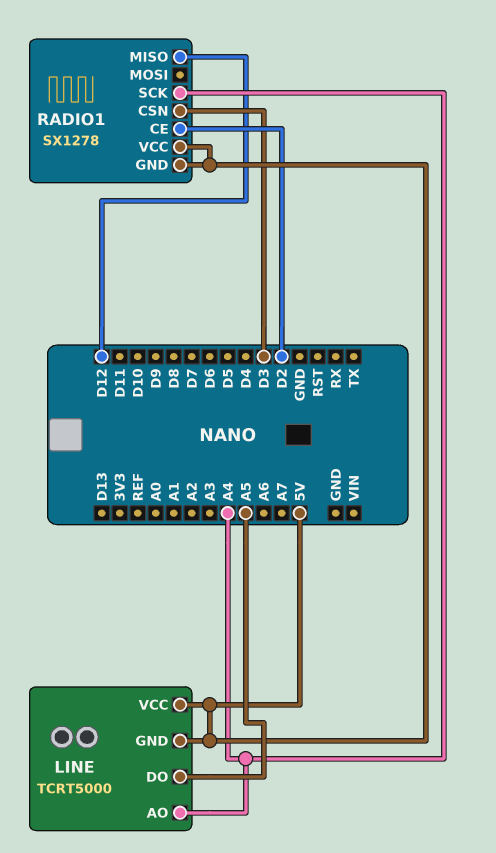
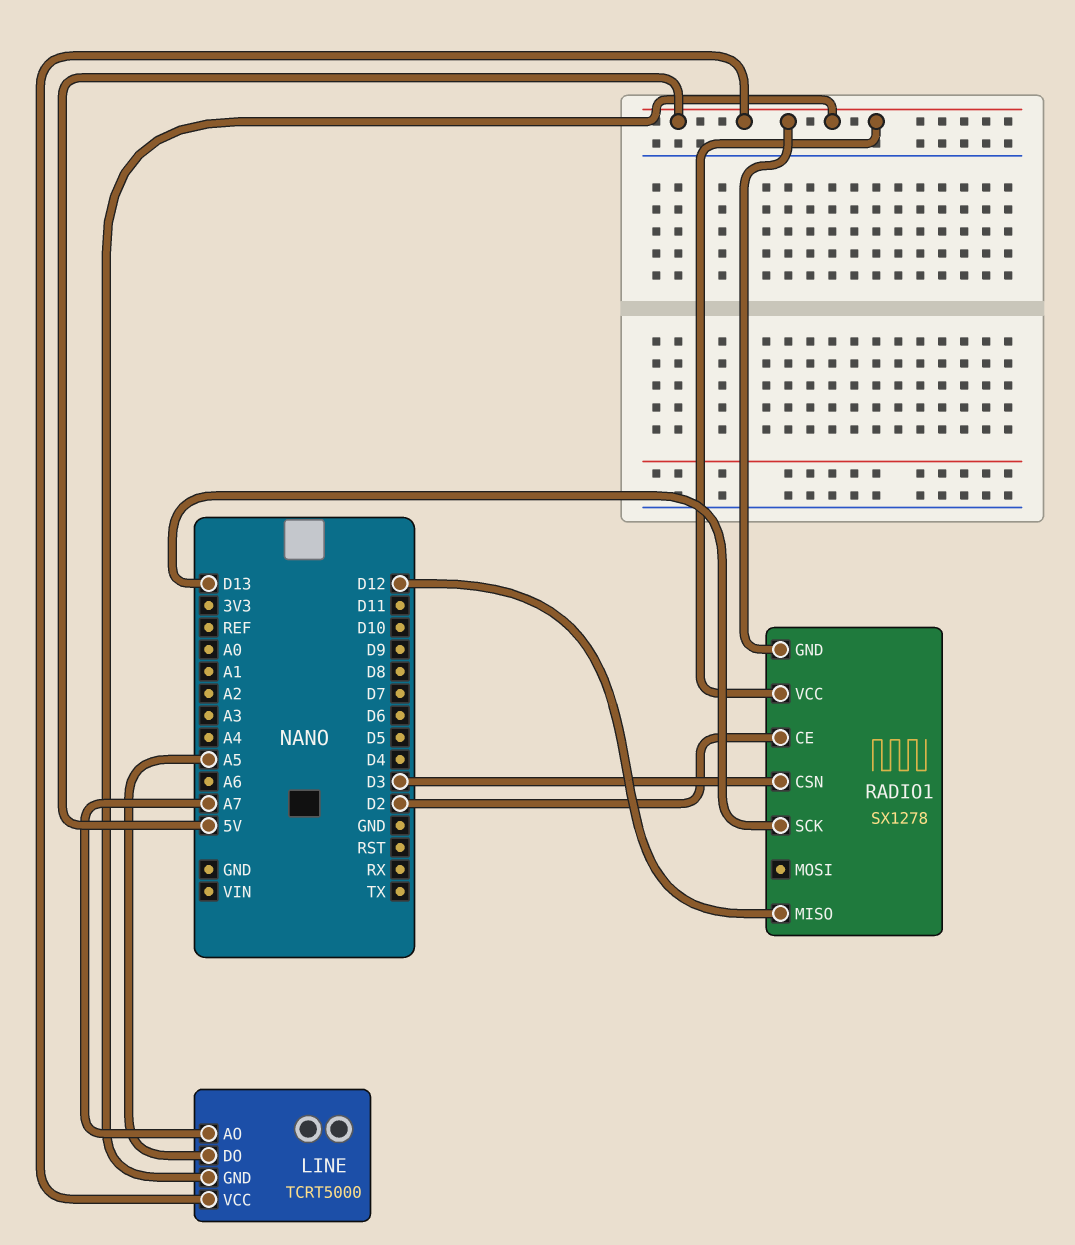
LINE pin AO: A4 -> A7
RADIO1 pin SCK: A4 -> D13

